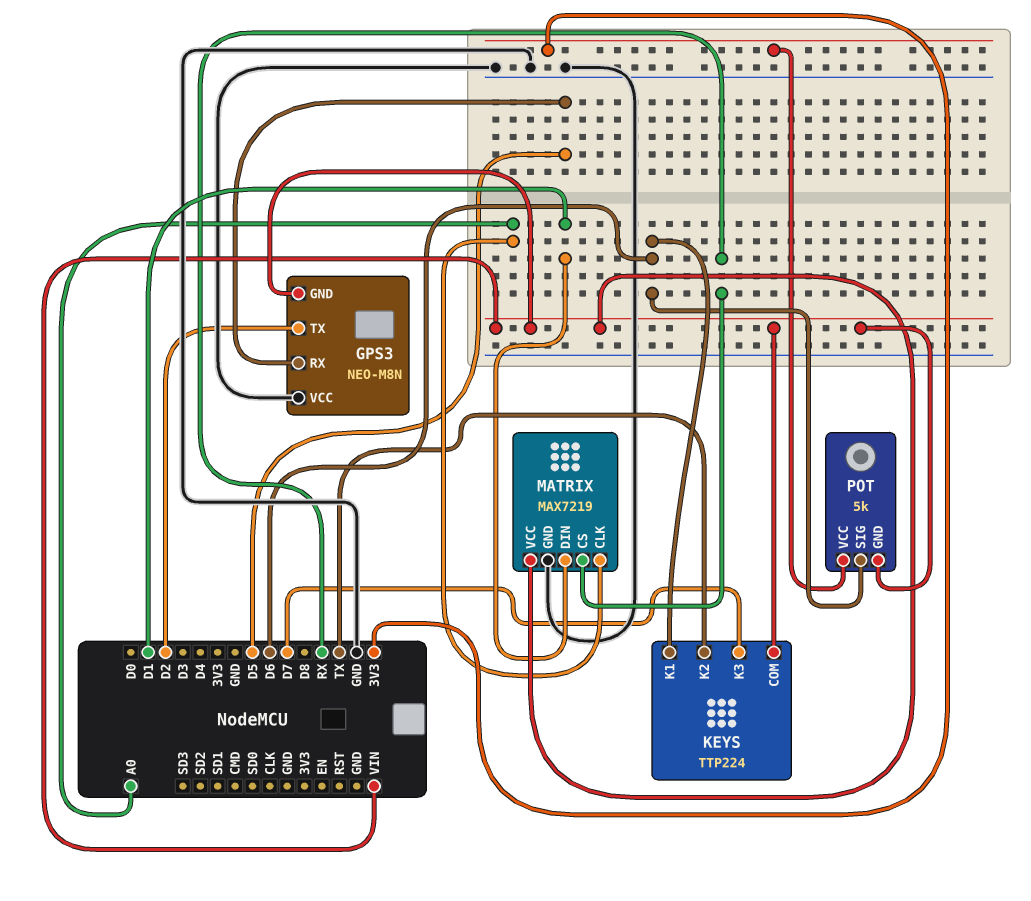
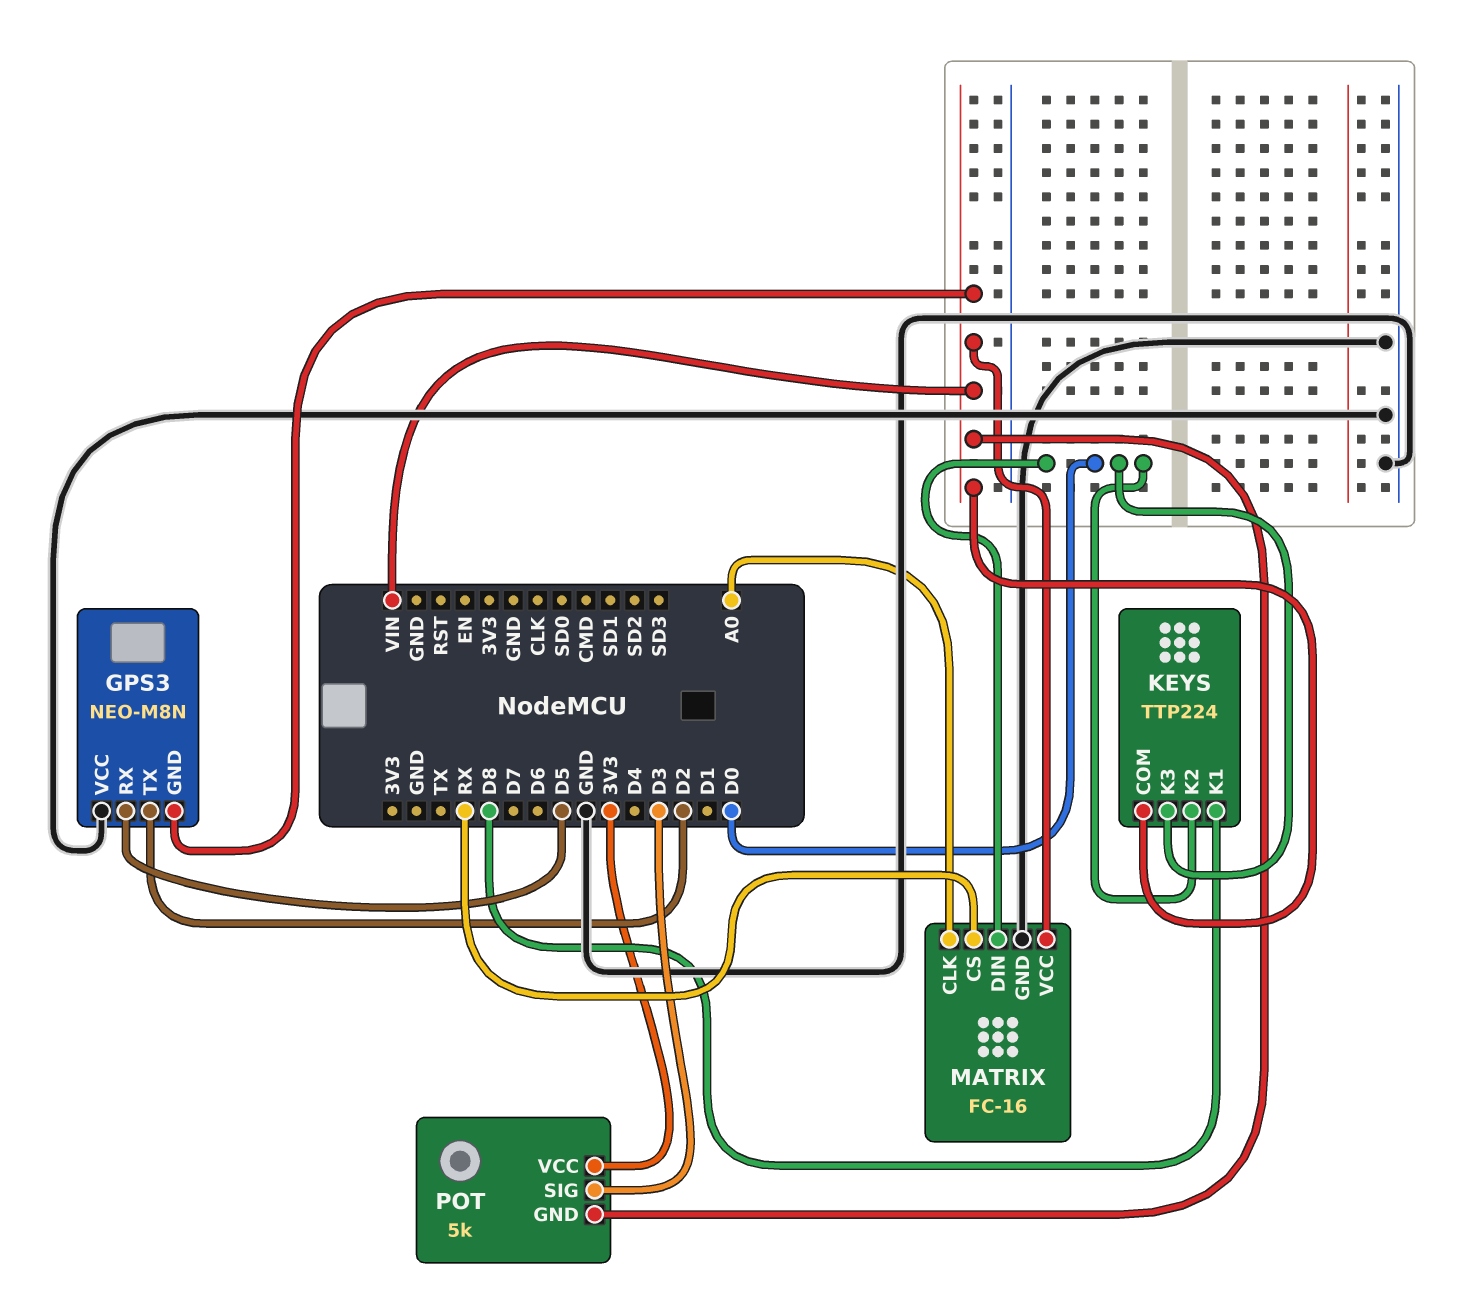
KEYS pin K1: D6 -> D8
KEYS pin K2: TX -> D0
KEYS pin K3: D7 -> D0
MATRIX: MAX7219 -> FC-16
MATRIX pin DIN: D1 -> D0
POT pin SIG: D6 -> D3

